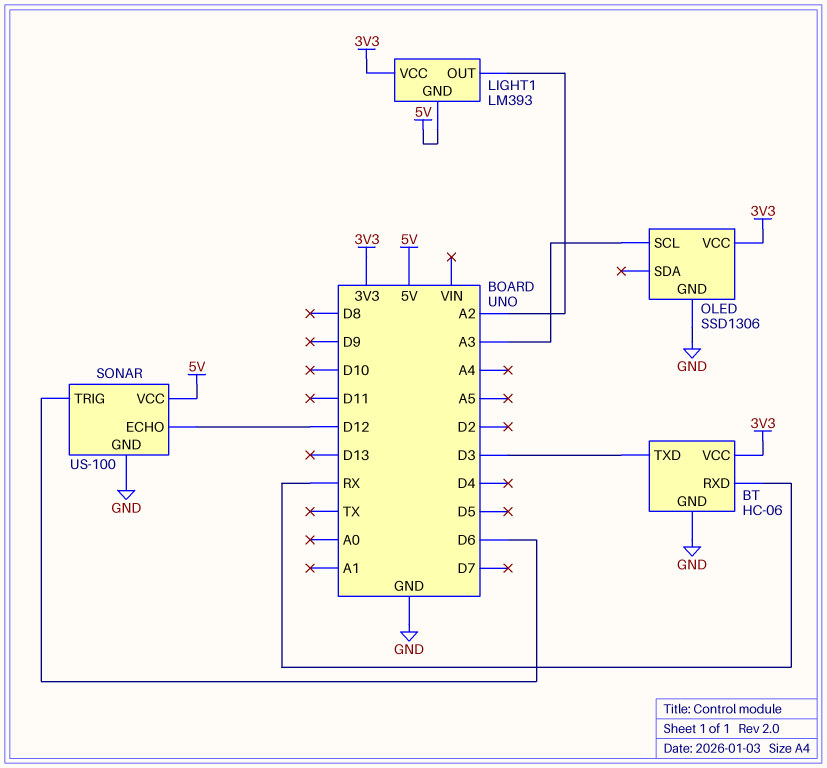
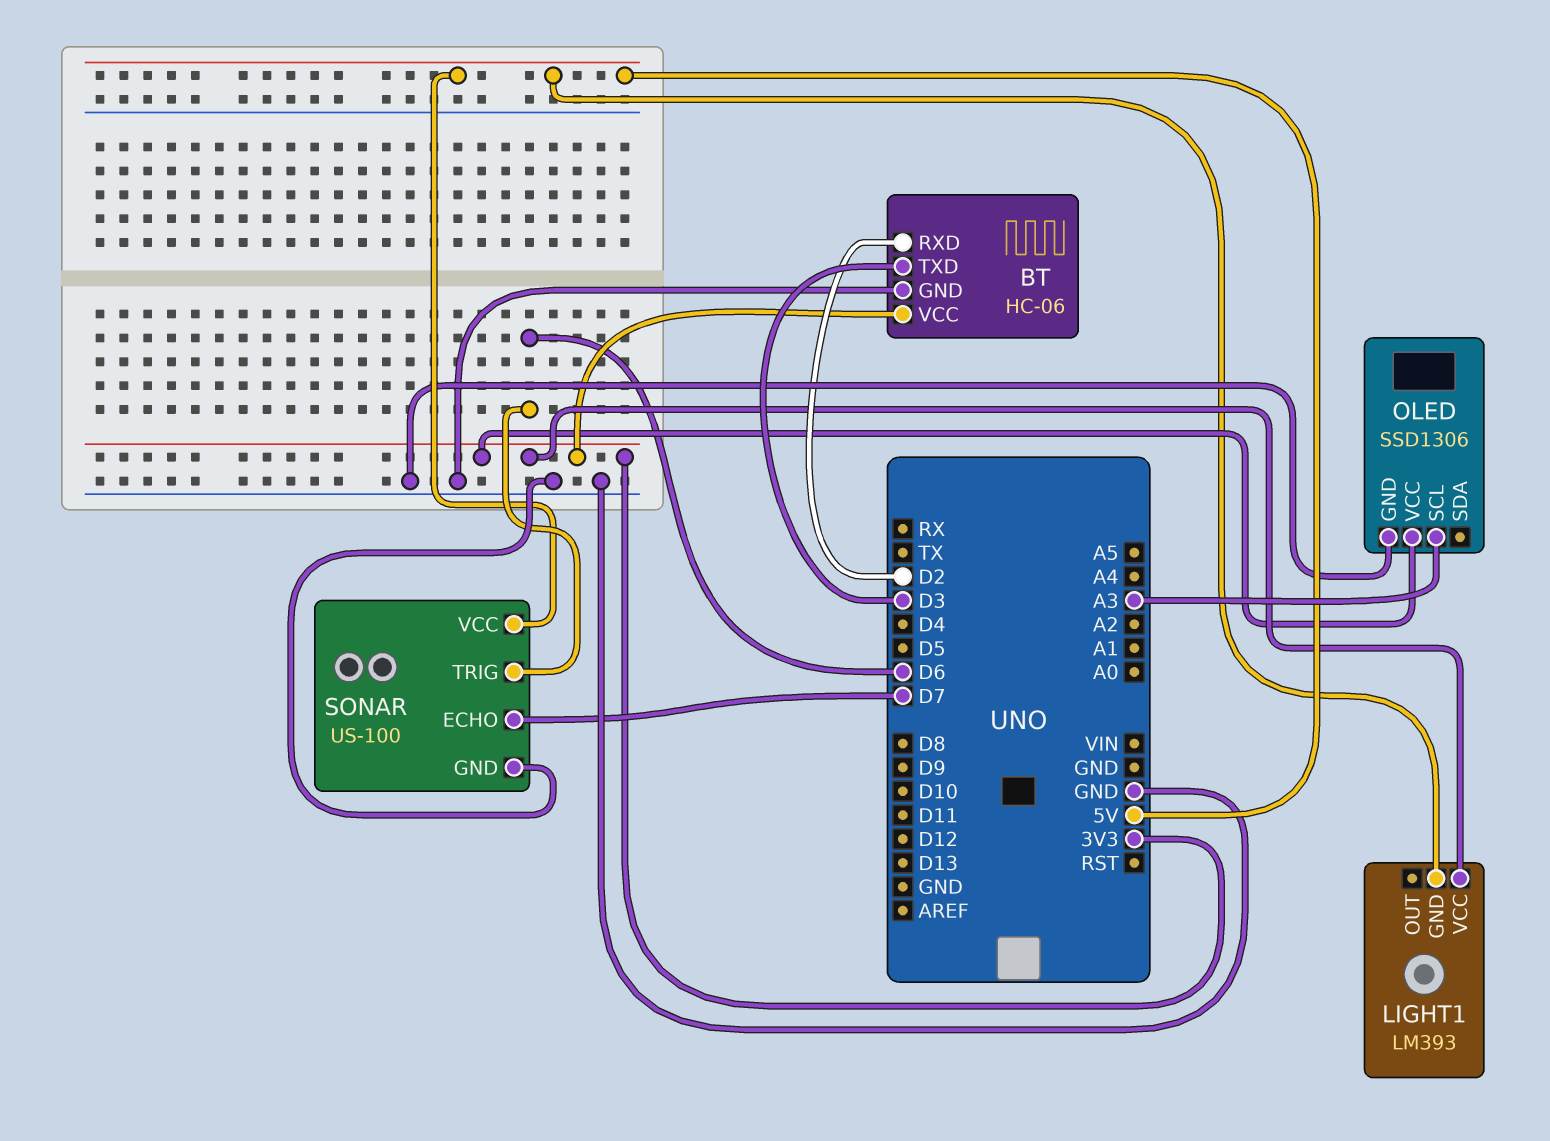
BT pin RXD: RX -> D2
LIGHT1 pin OUT: A2 -> none
SONAR pin ECHO: D12 -> D7

